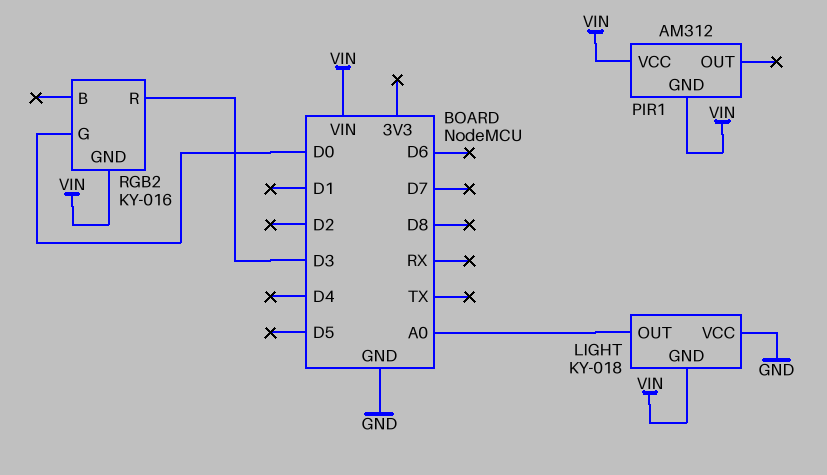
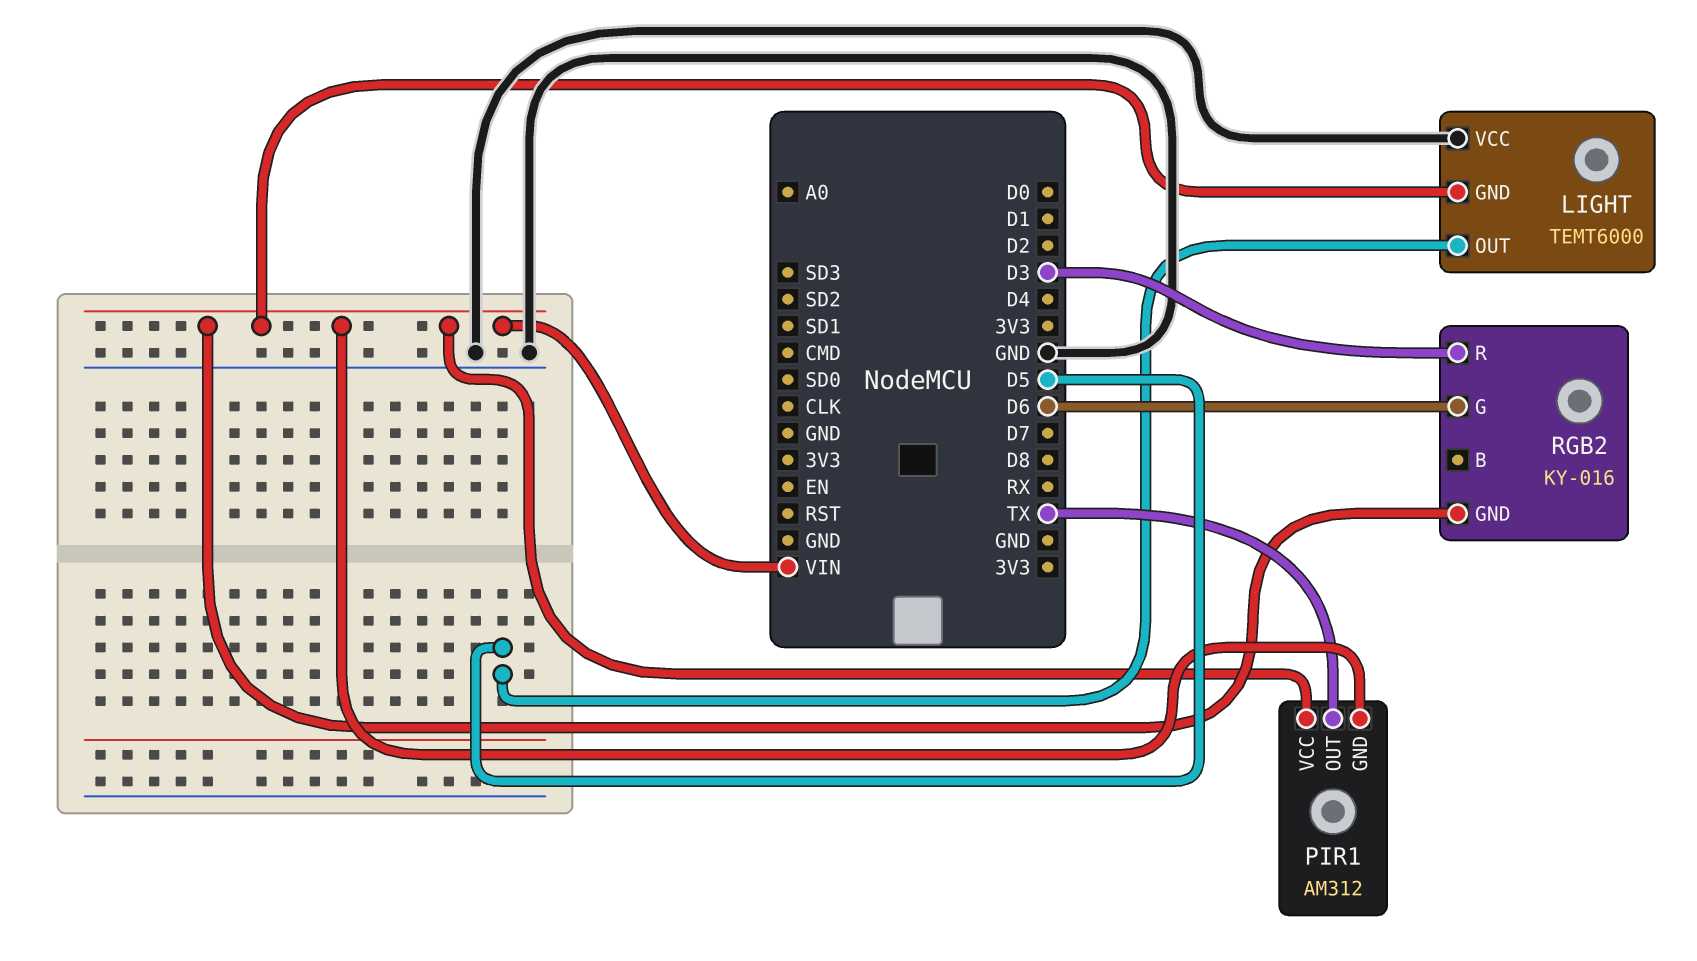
LIGHT: KY-018 -> TEMT6000
LIGHT pin OUT: A0 -> D5
PIR1 pin OUT: none -> TX
RGB2 pin G: D0 -> D6

